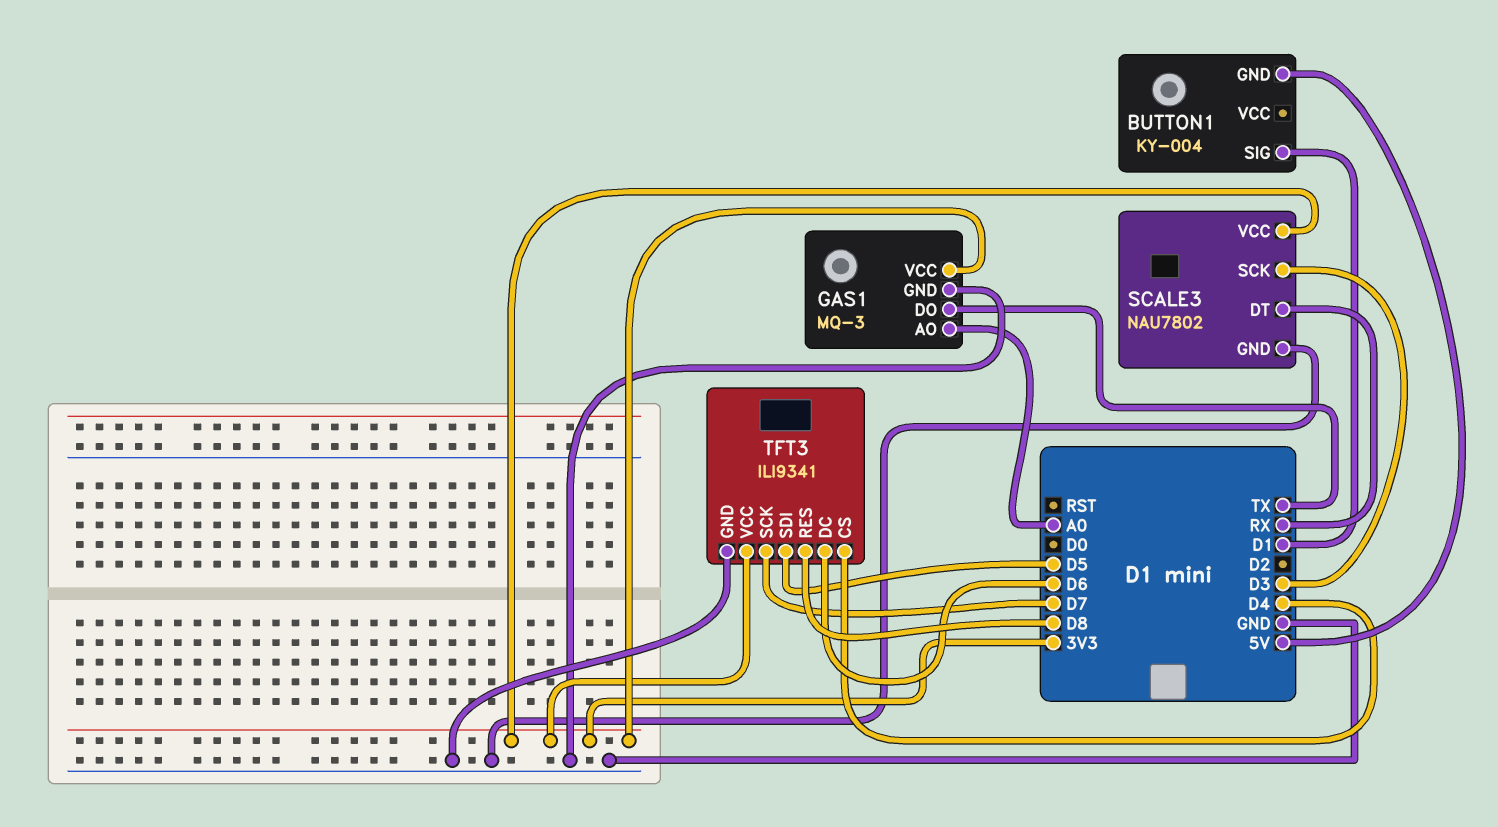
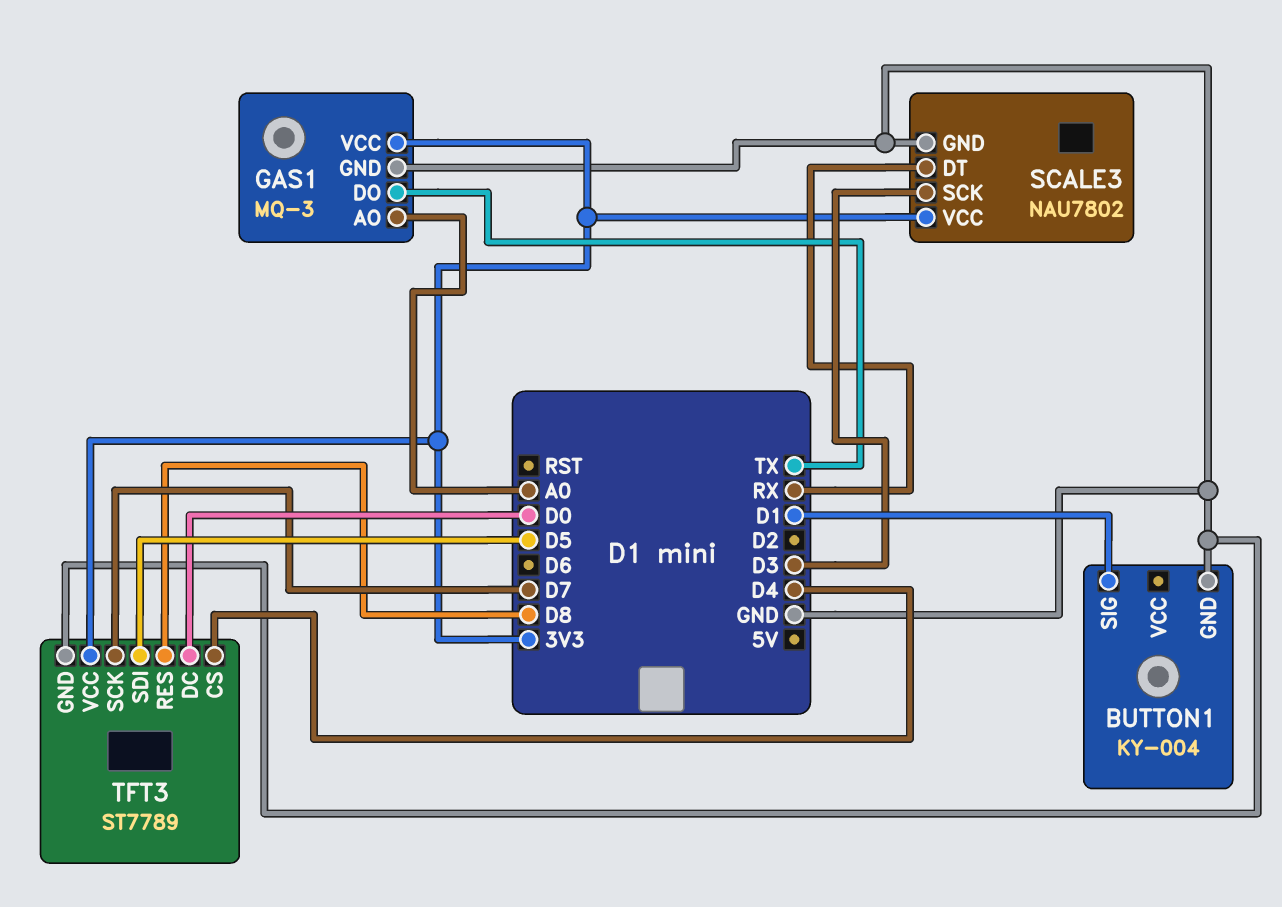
BUTTON1 pin GND: 5V -> GND
TFT3: ILI9341 -> ST7789
TFT3 pin DC: D6 -> D0

